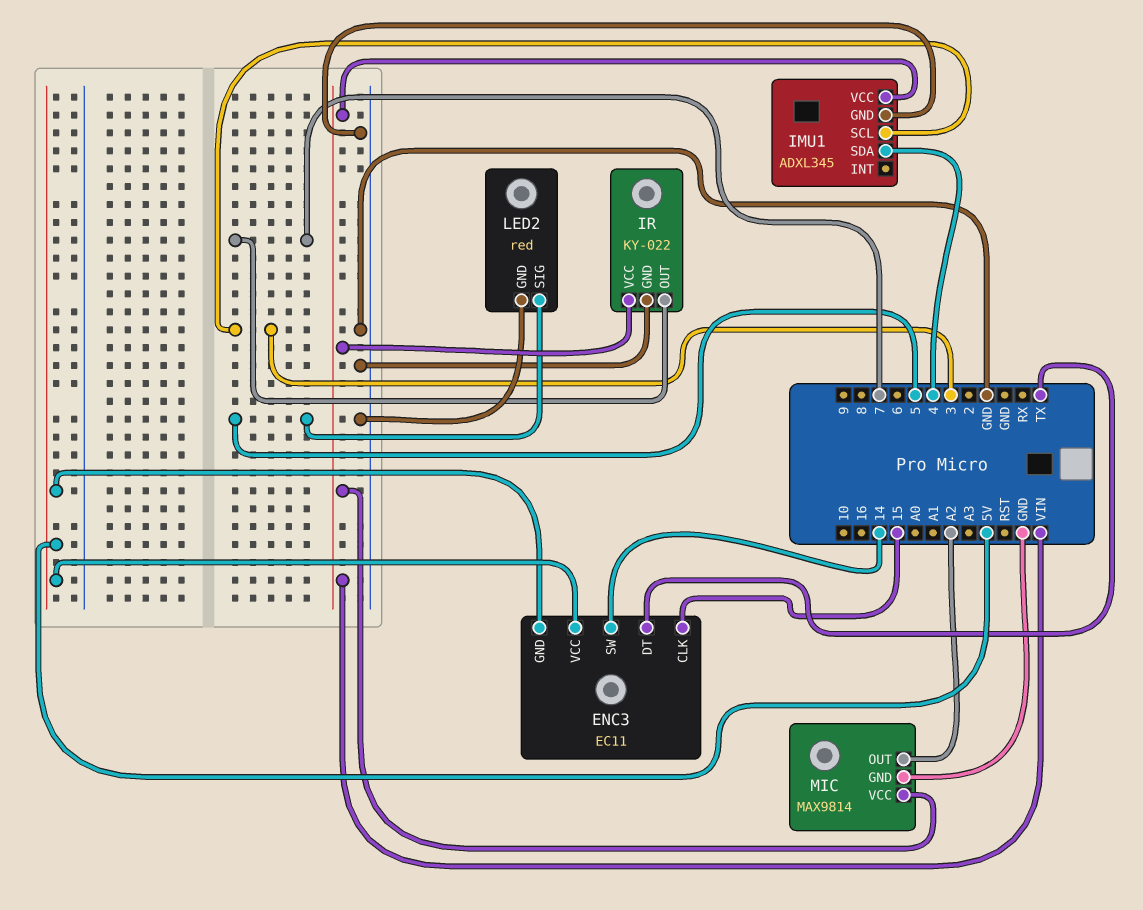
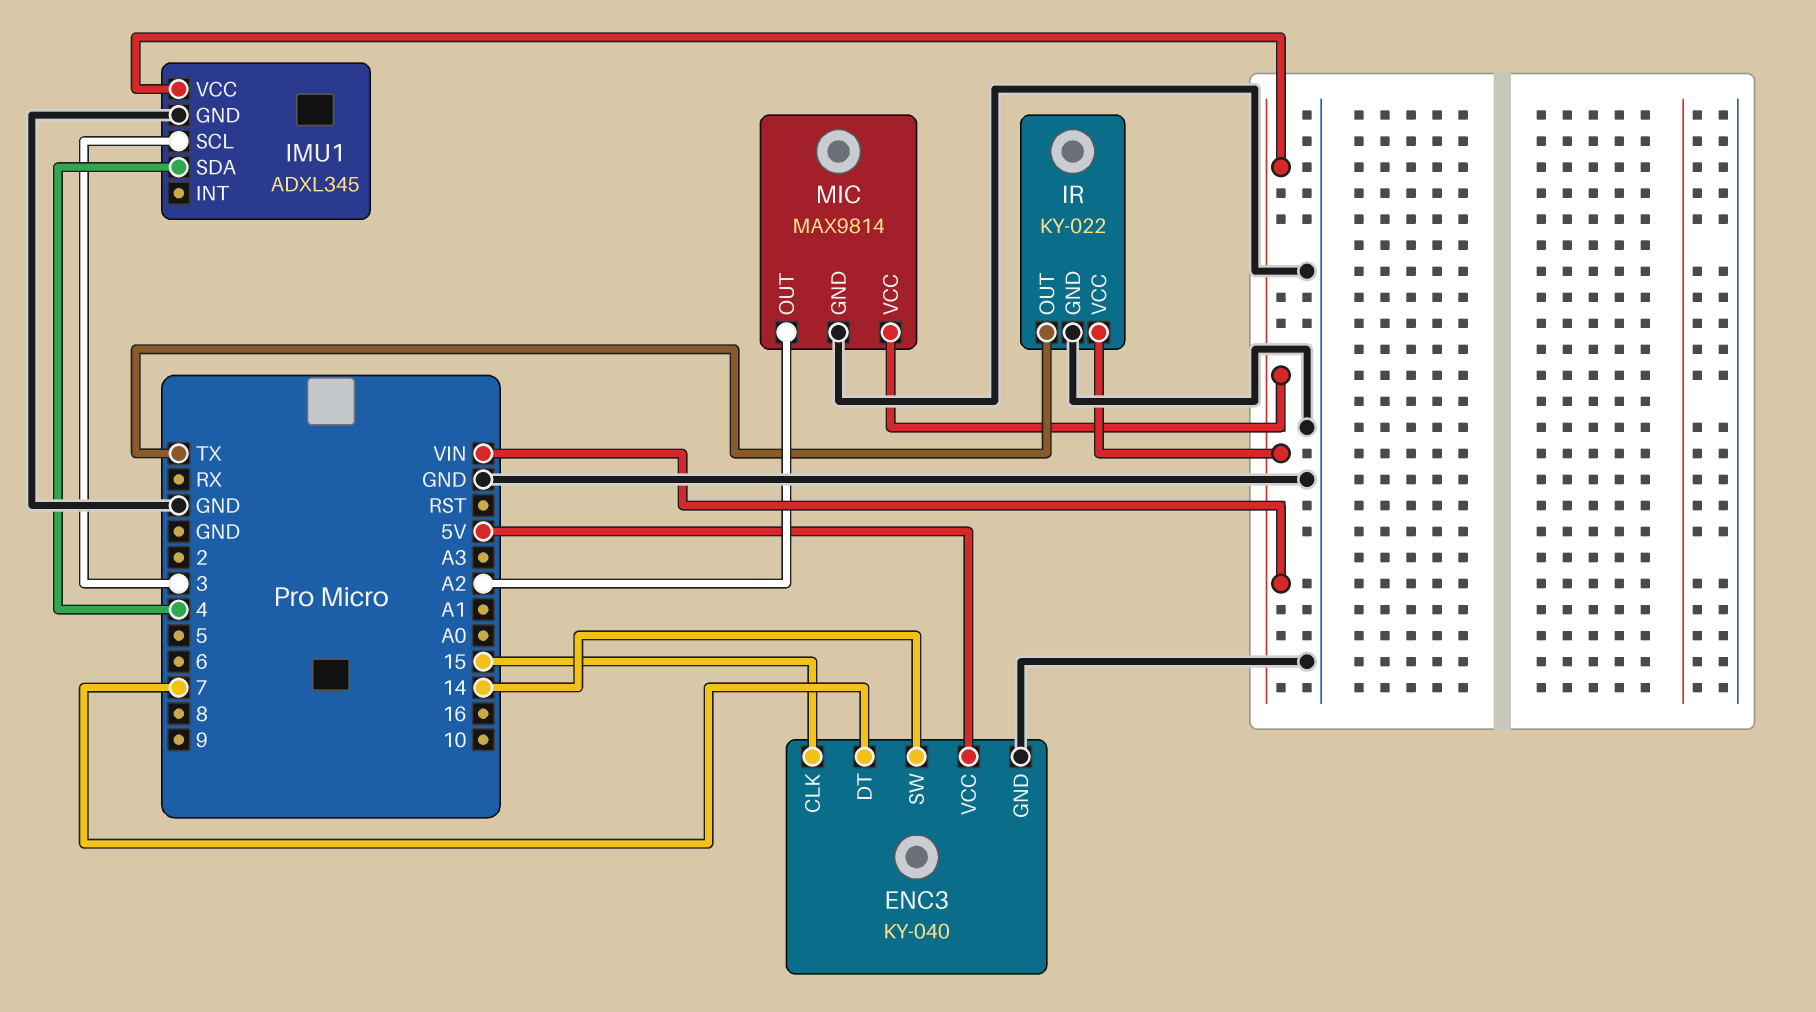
ENC3: EC11 -> KY-040
ENC3 pin DT: TX -> 7
ENC3 pin GND: 5V -> GND
IR pin OUT: 7 -> TX
LED2: red -> none
LED2 pin GND: GND -> none
LED2 pin SIG: 5 -> none

